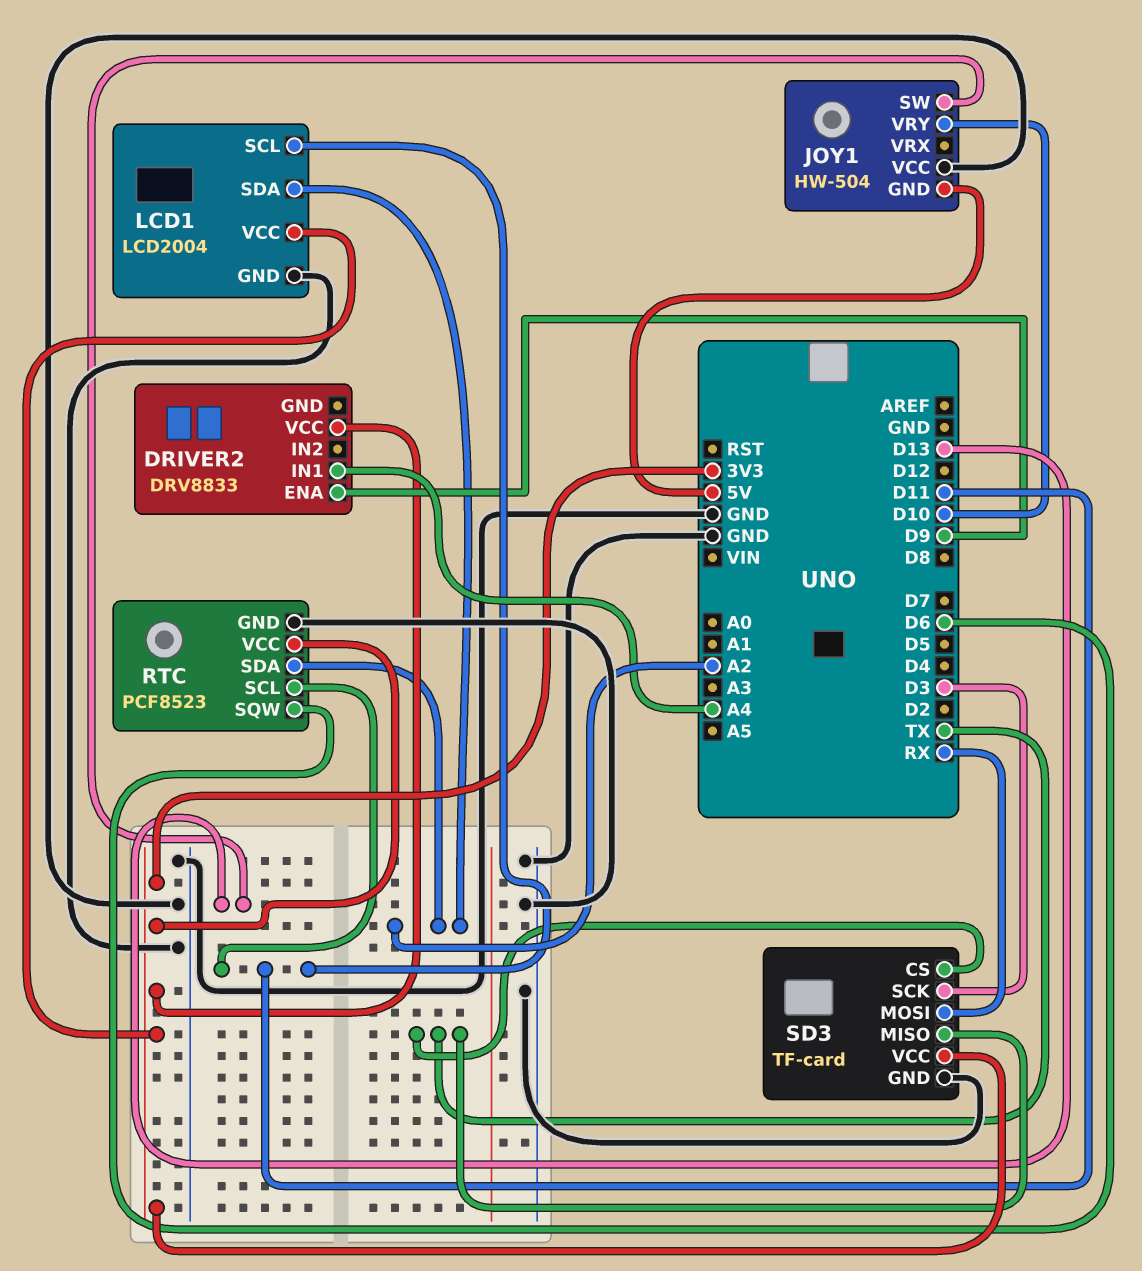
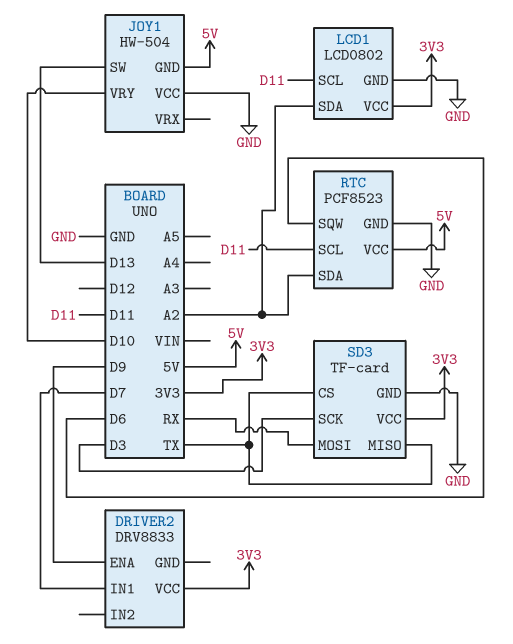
DRIVER2 pin IN1: A4 -> D7
LCD1: LCD2004 -> LCD0802
RTC pin VCC: 3V3 -> 5V

